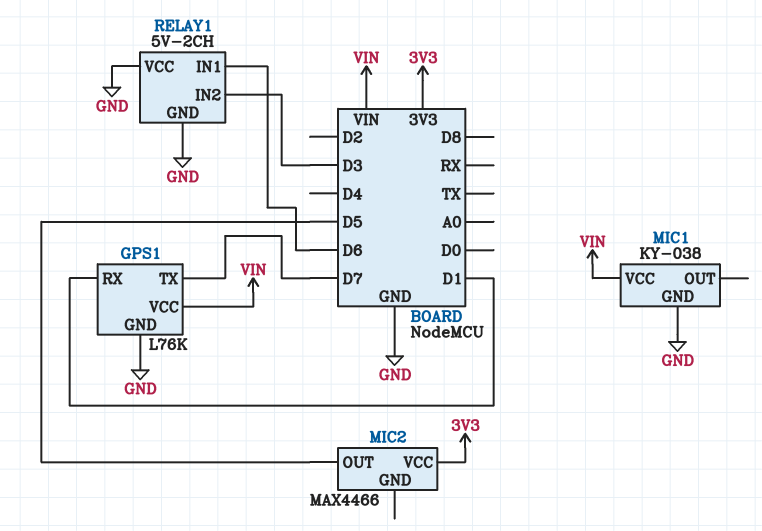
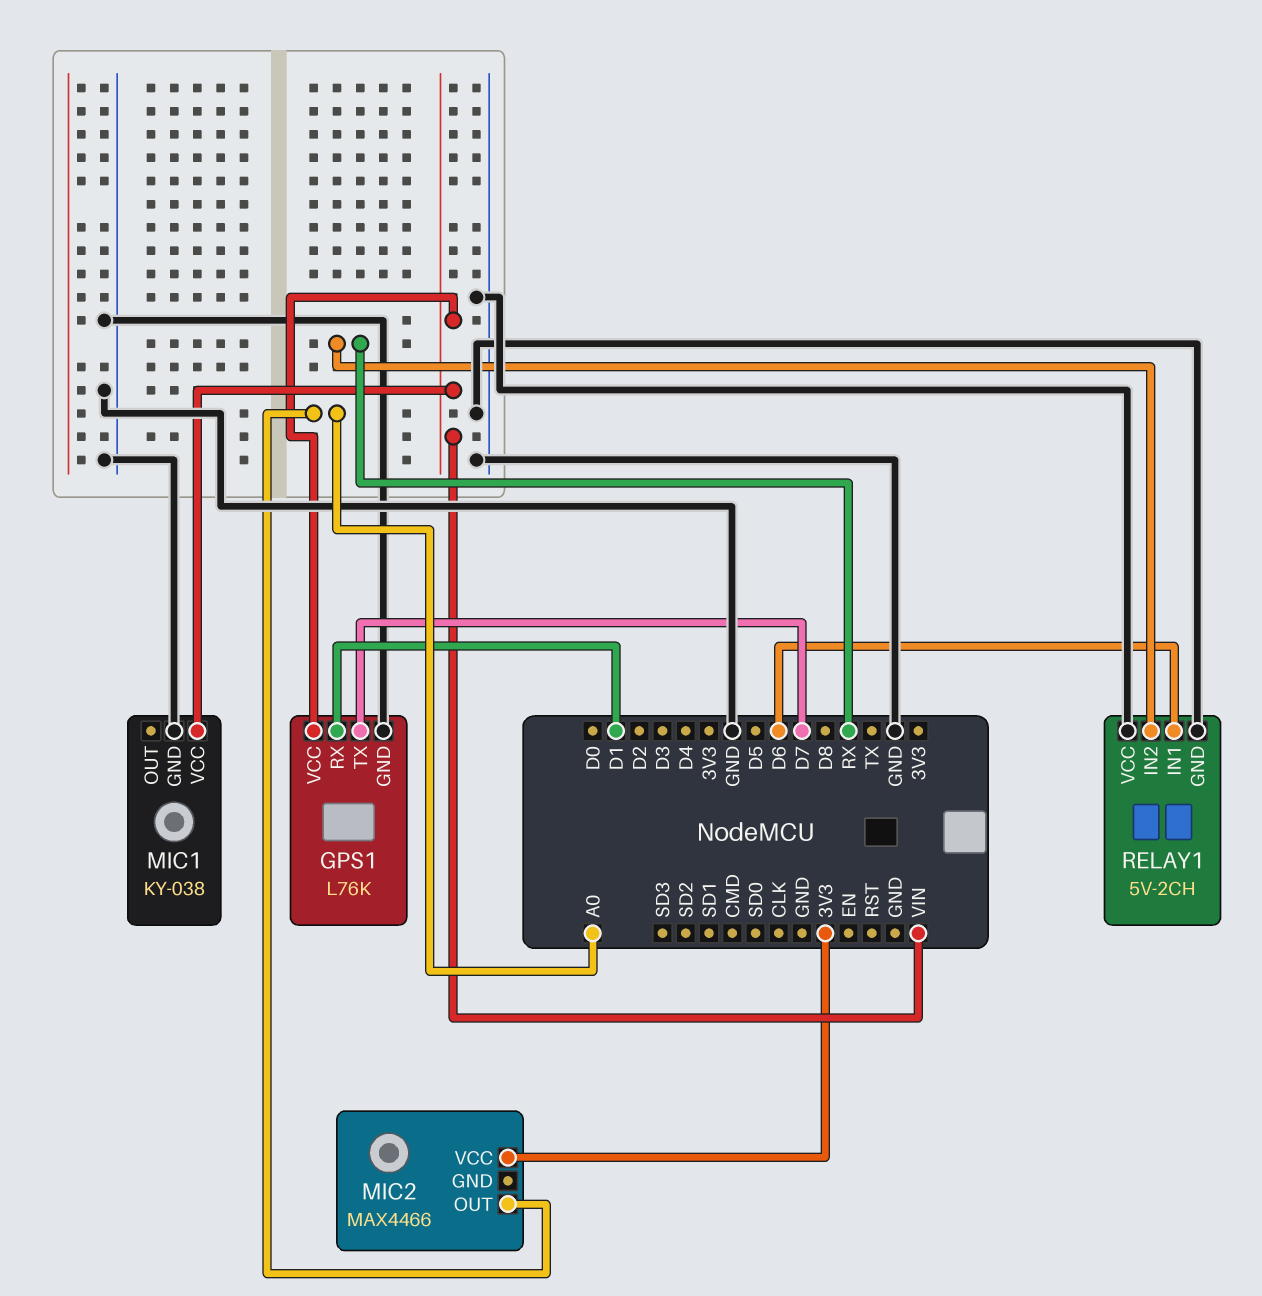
MIC2 pin OUT: D5 -> A0
RELAY1 pin IN2: D3 -> RX

